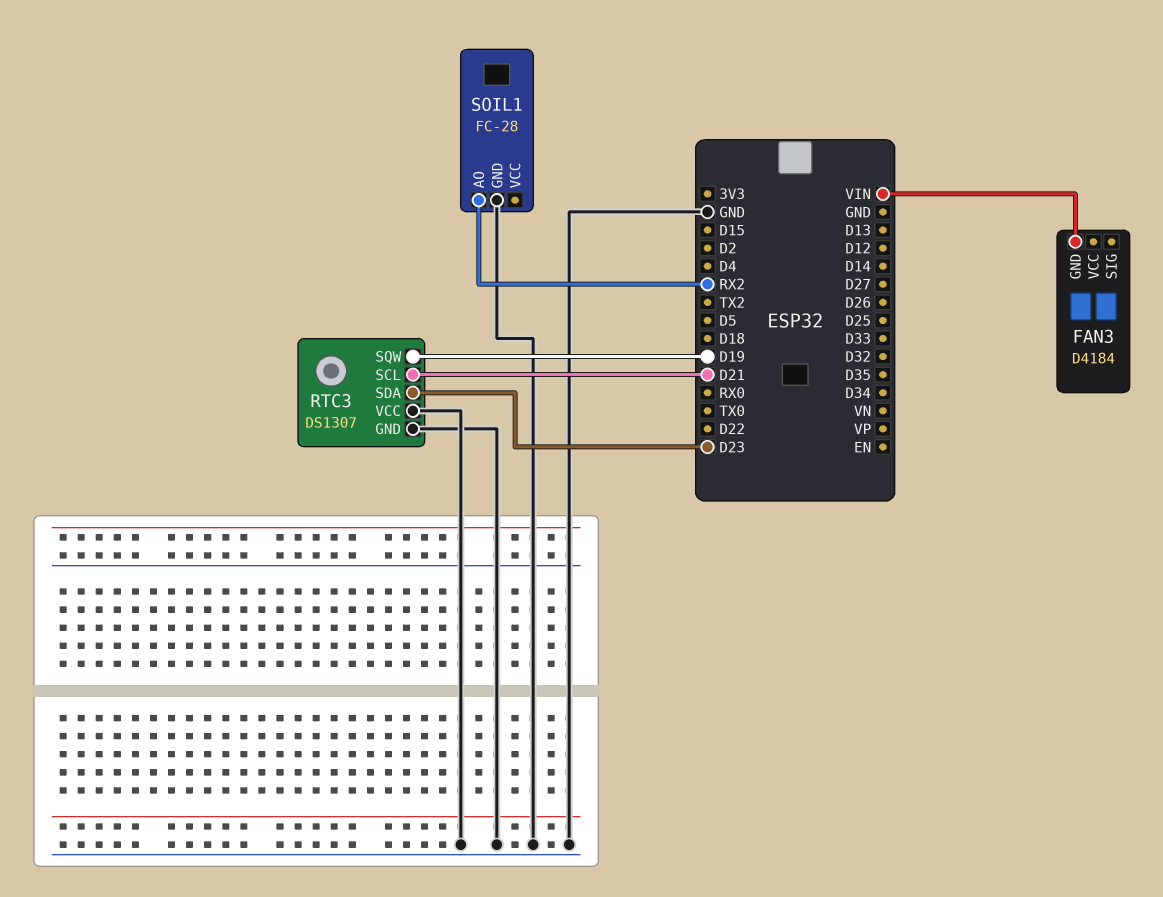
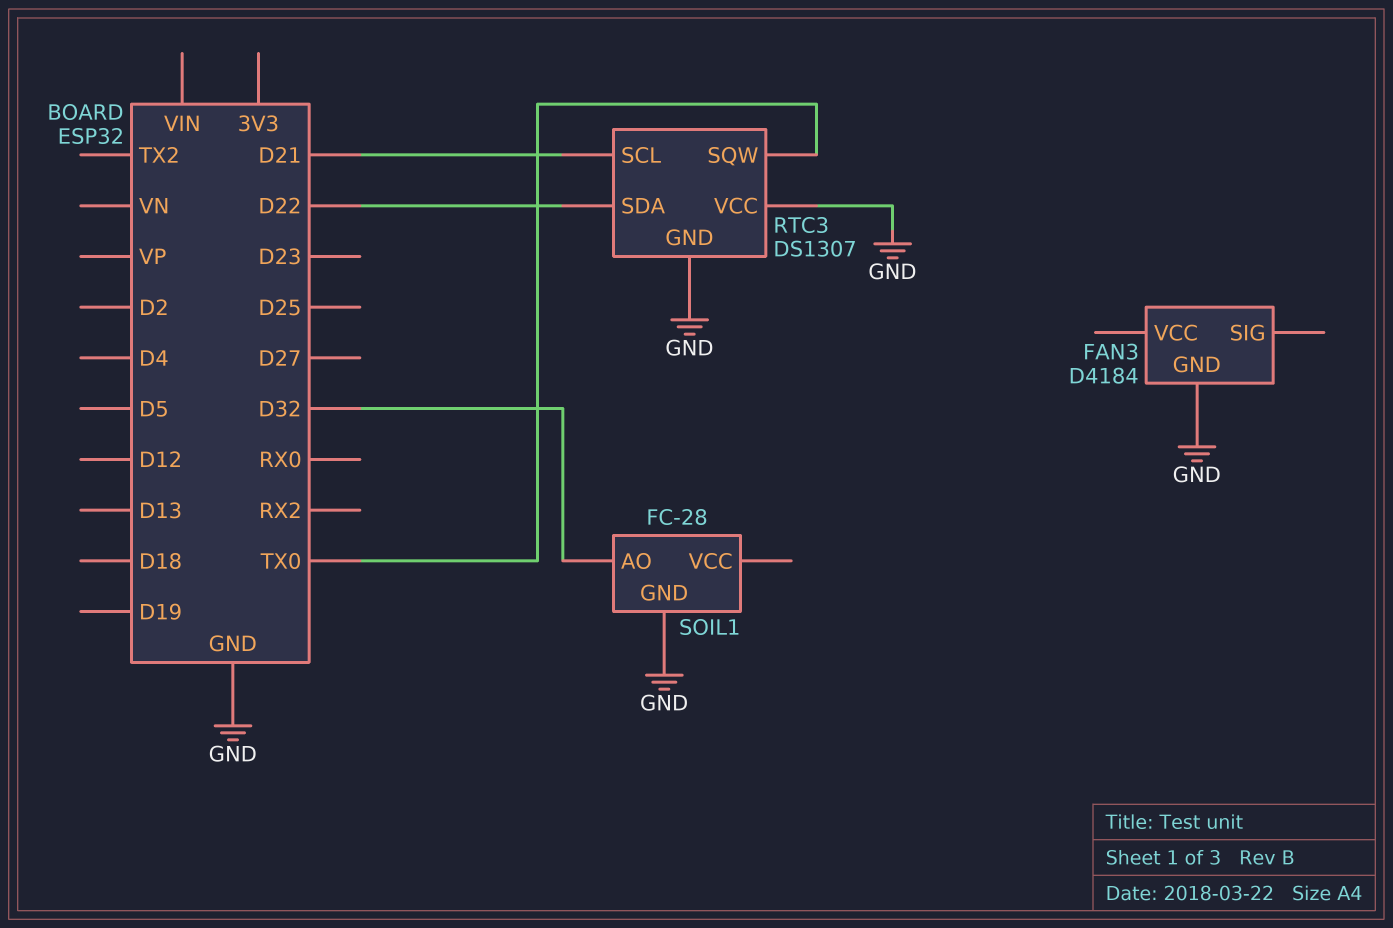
FAN3 pin GND: VIN -> GND
RTC3 pin SDA: D23 -> D22
RTC3 pin SQW: D19 -> TX0
SOIL1 pin AO: RX2 -> D32

